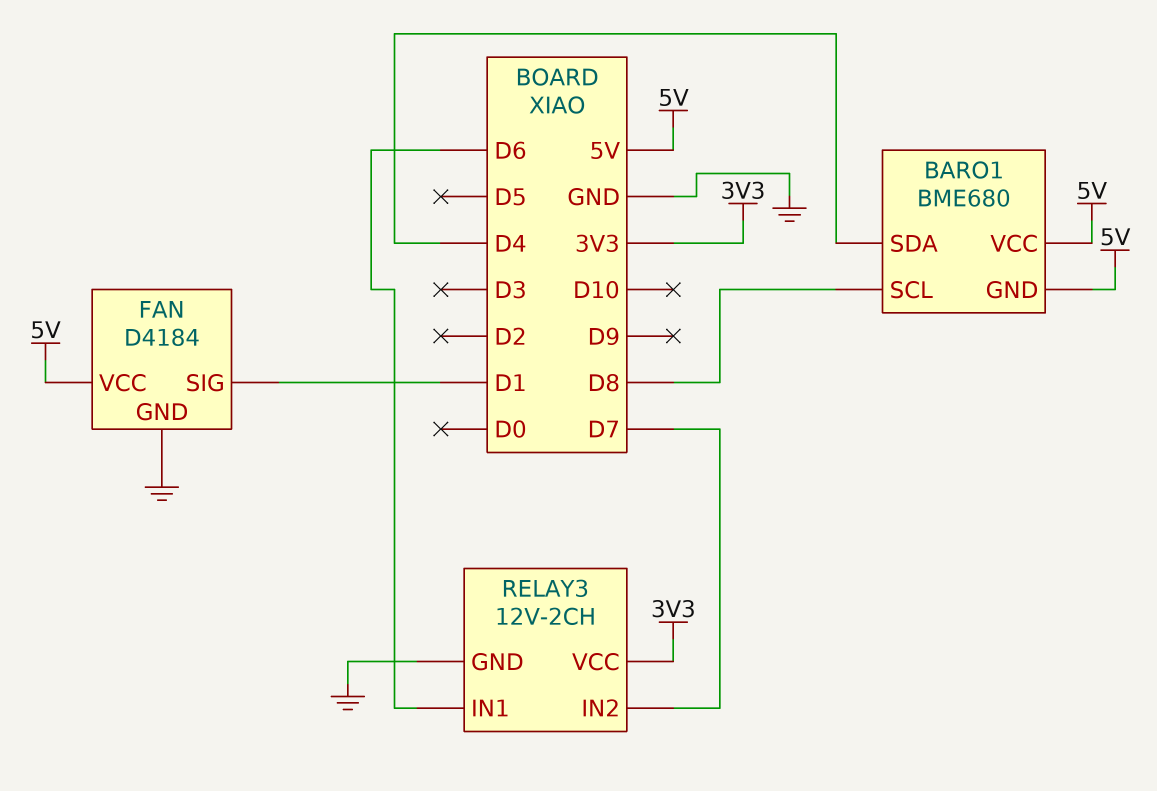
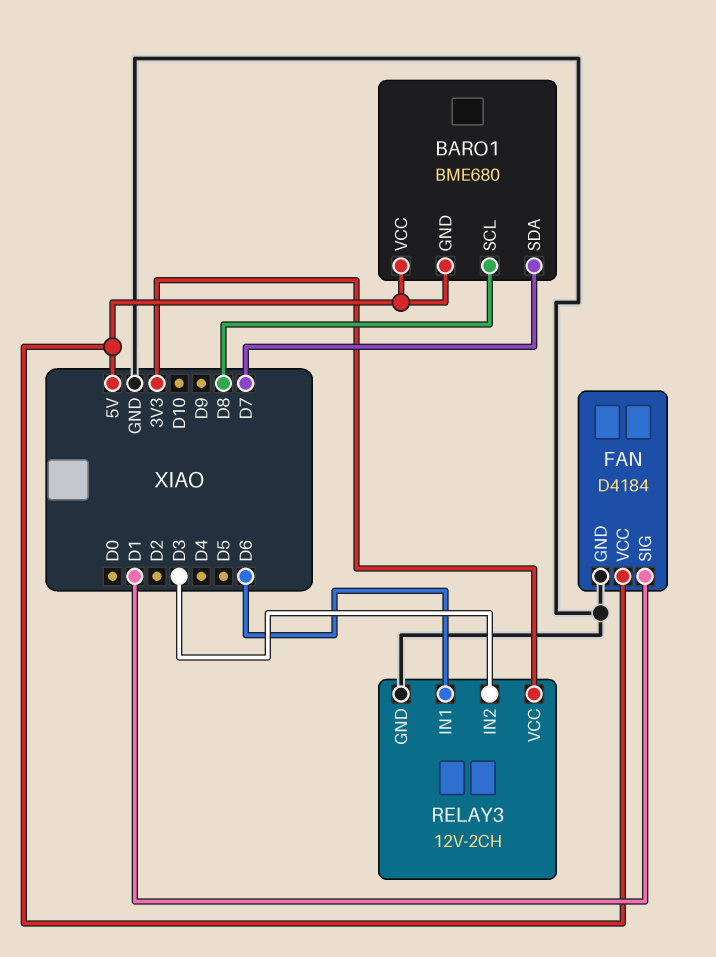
BARO1 pin SDA: D4 -> D7
RELAY3 pin IN2: D7 -> D3

